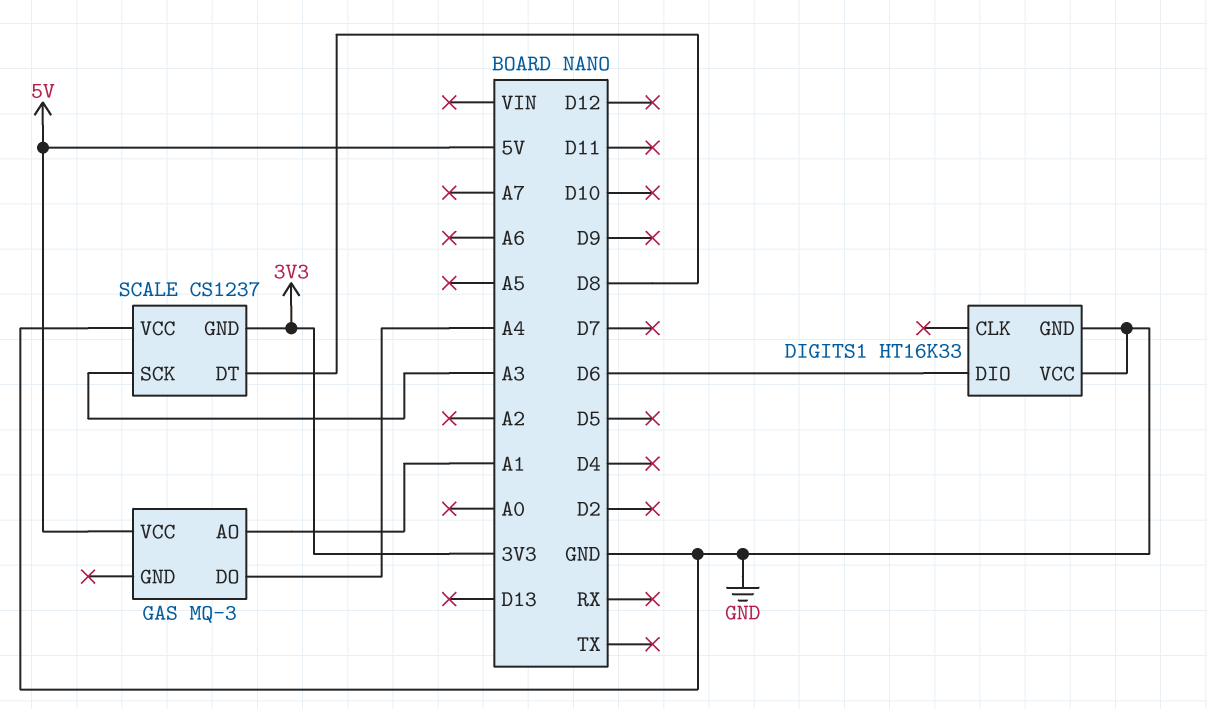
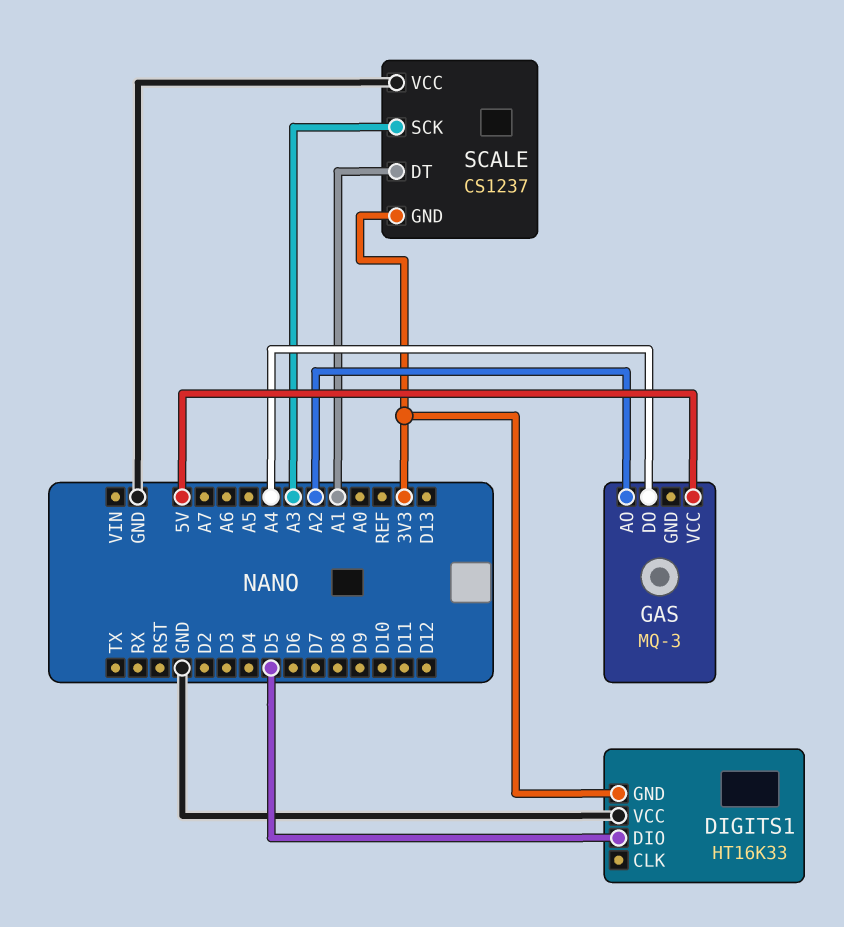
DIGITS1 pin DIO: D6 -> D5
DIGITS1 pin GND: GND -> 3V3
GAS pin AO: A1 -> A2
SCALE pin DT: D8 -> A1

